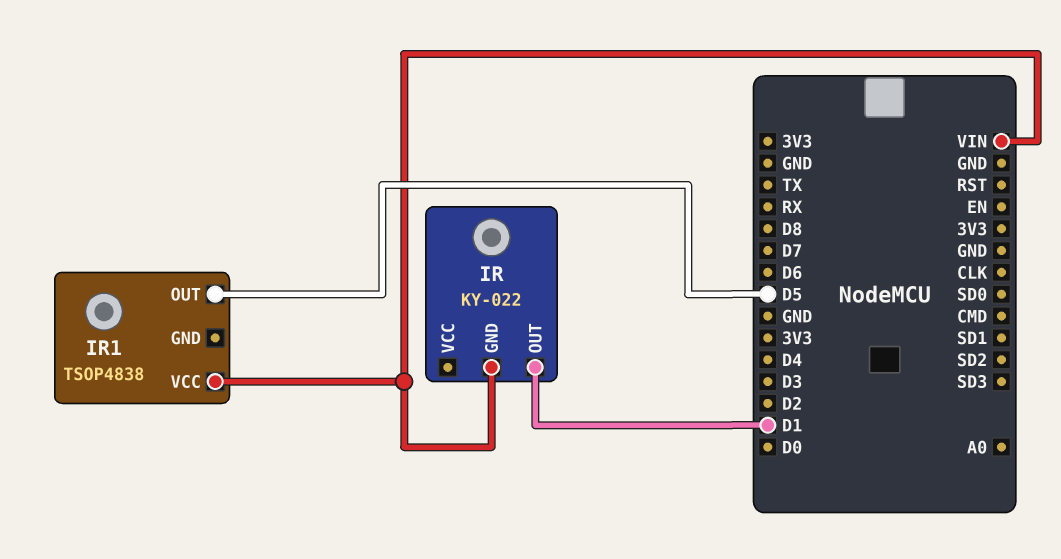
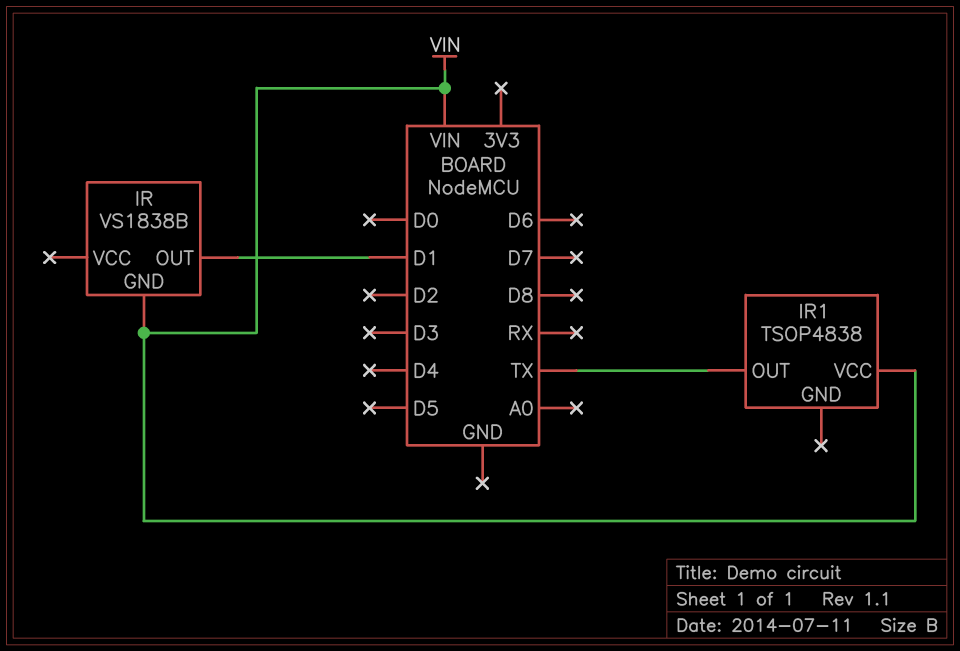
IR: KY-022 -> VS1838B
IR1 pin OUT: D5 -> TX

